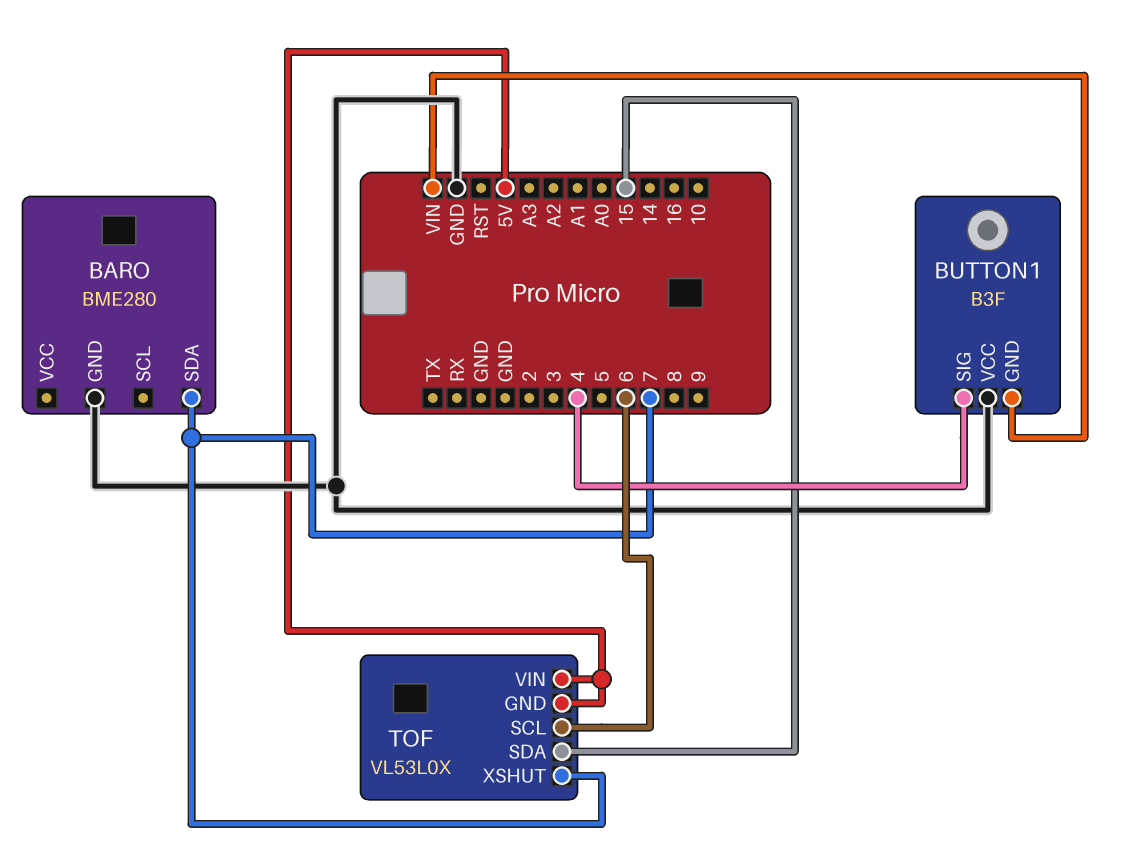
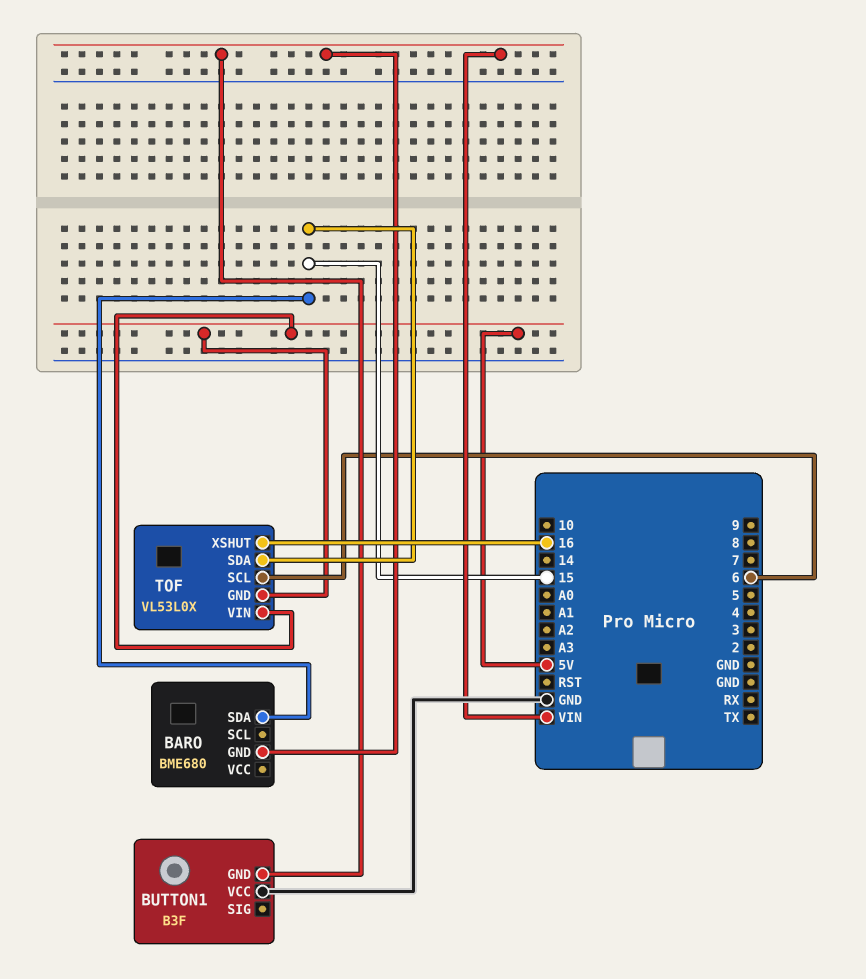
BARO: BME280 -> BME680
BARO pin GND: GND -> VIN
BARO pin SDA: 7 -> 15
BUTTON1 pin SIG: 4 -> none
TOF pin XSHUT: 7 -> 16

